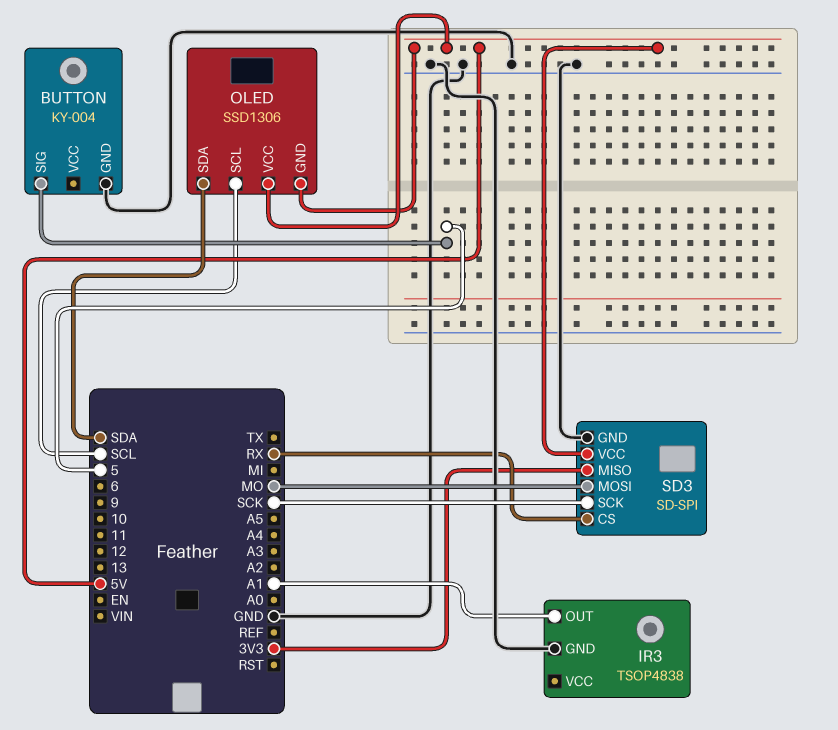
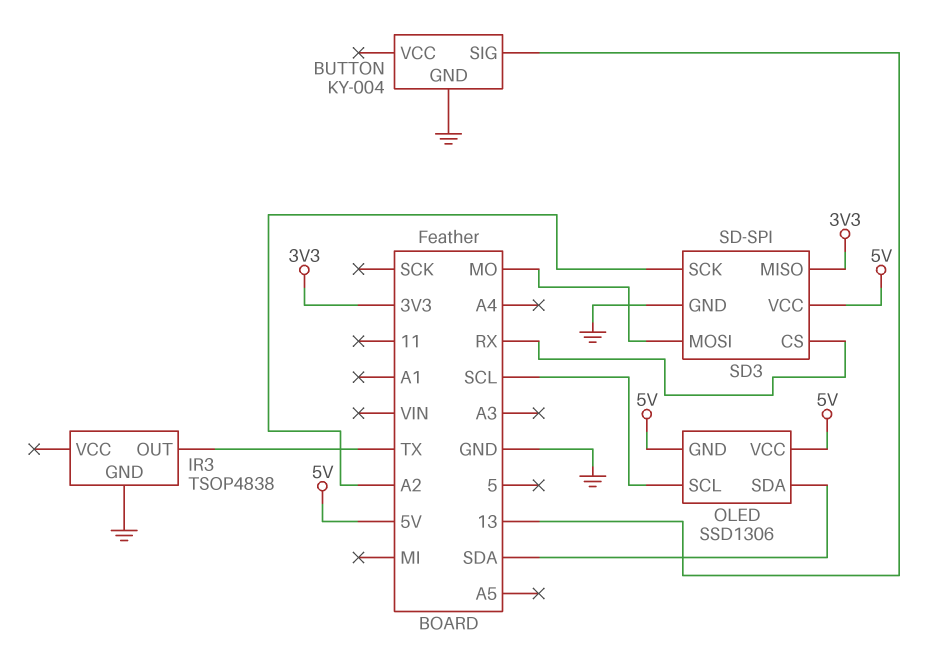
BUTTON pin SIG: 5 -> 13
IR3 pin OUT: A1 -> TX
SD3 pin SCK: SCK -> A2

